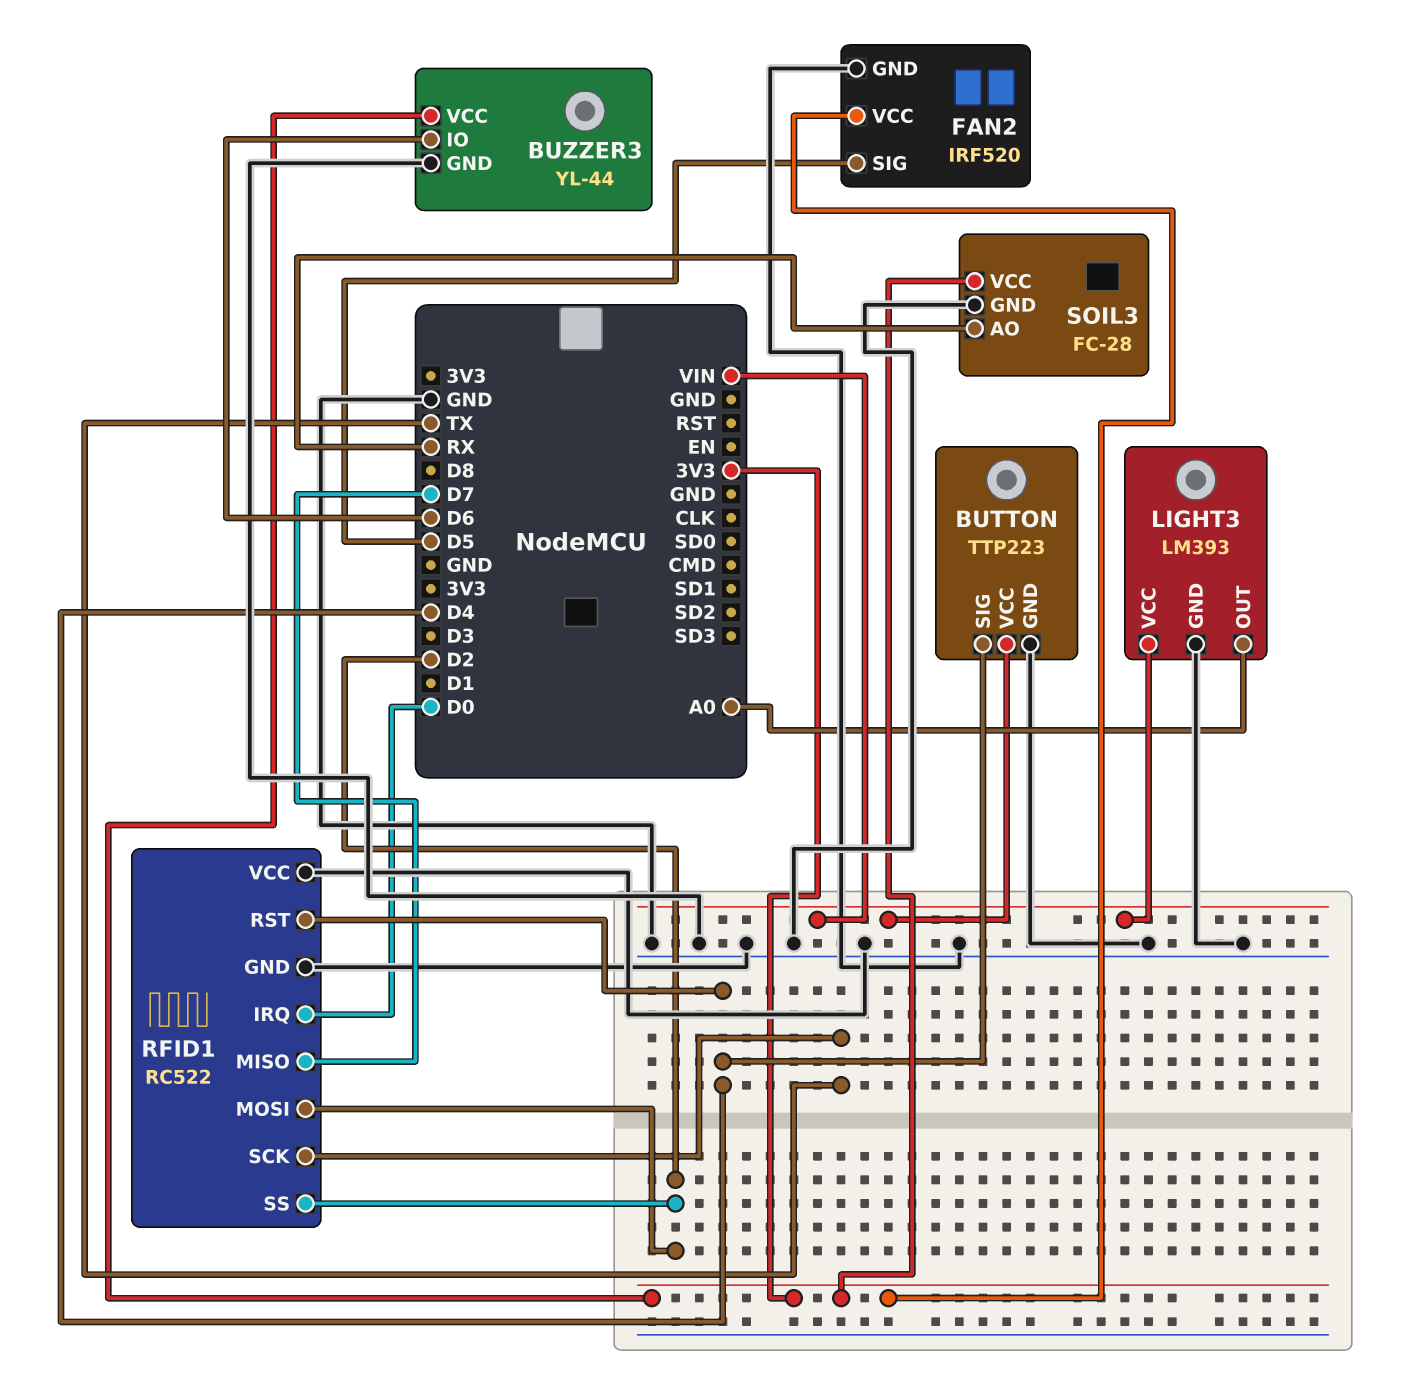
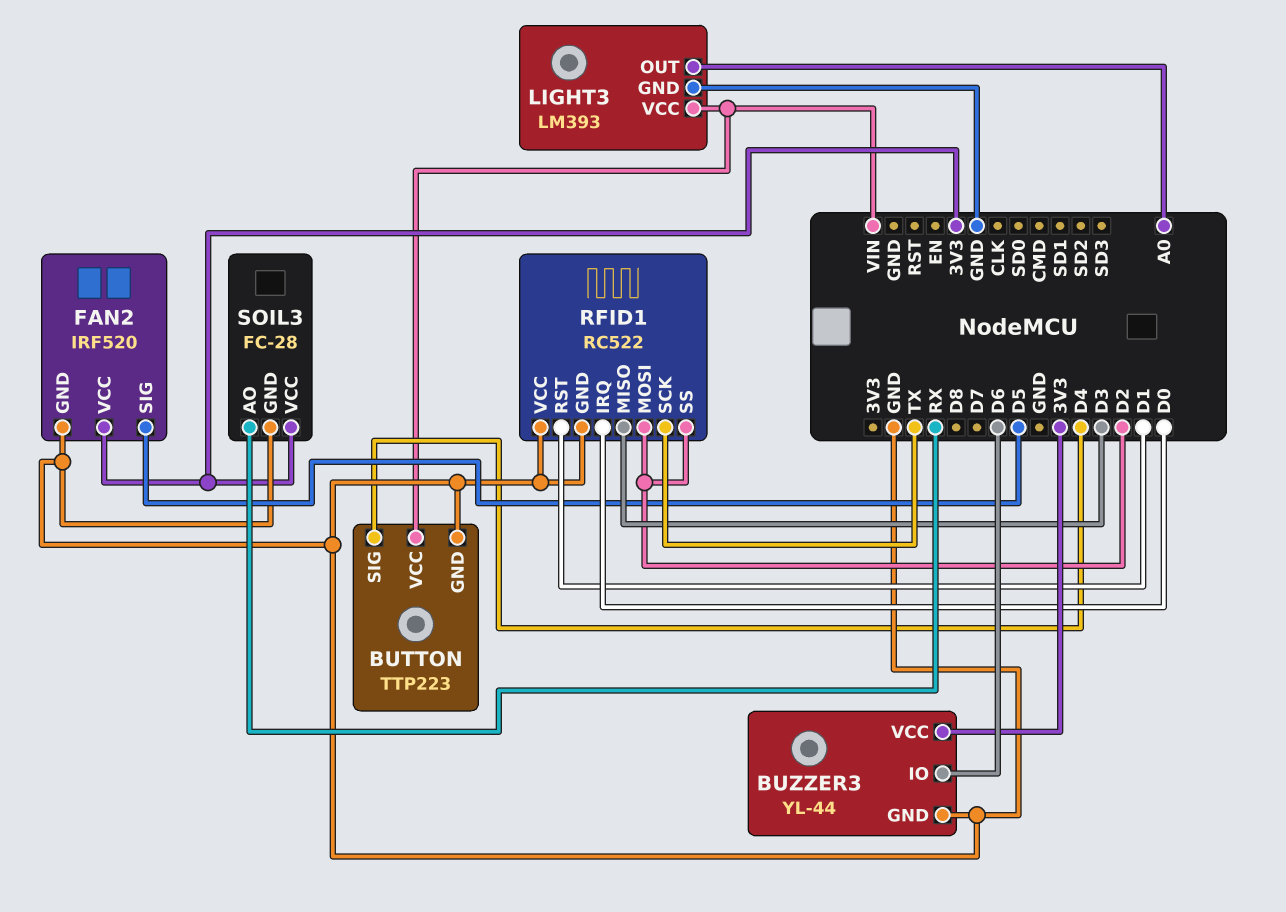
RFID1 pin MISO: D7 -> D3
RFID1 pin RST: D4 -> D1

